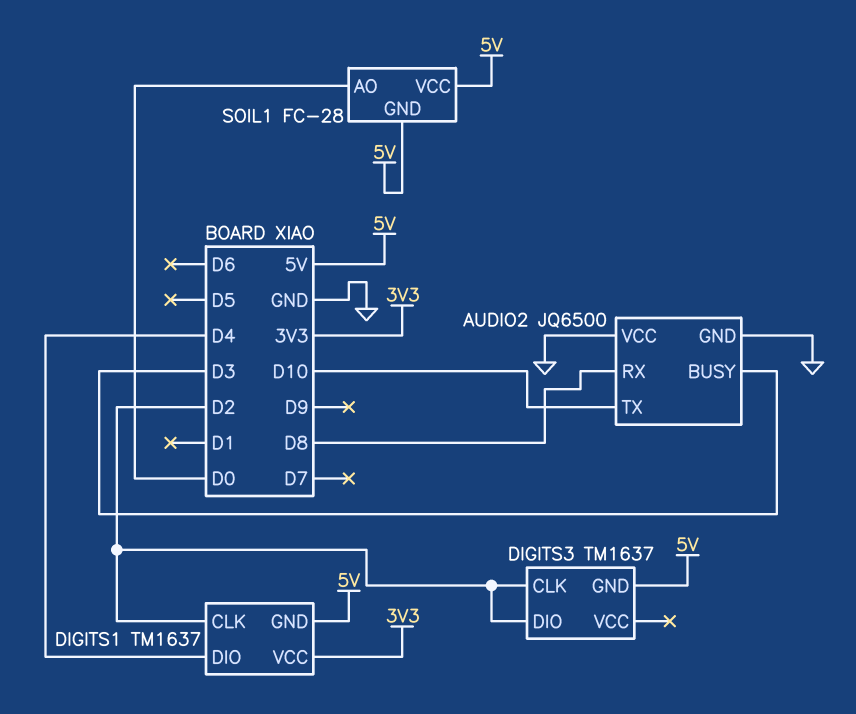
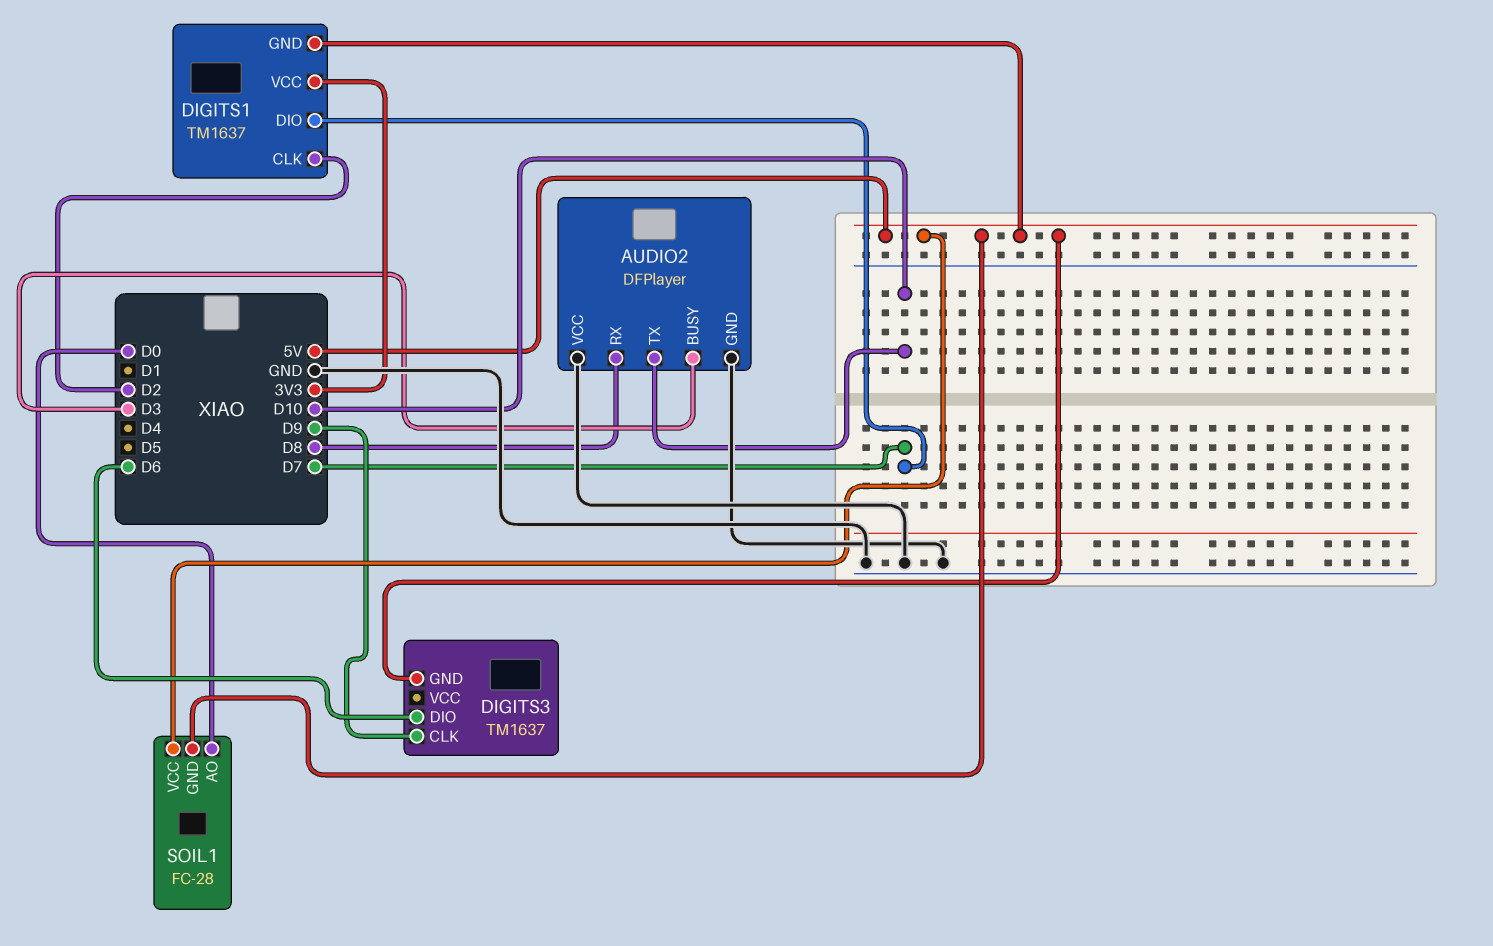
AUDIO2: JQ6500 -> DFPlayer
DIGITS1 pin DIO: D4 -> D7
DIGITS3 pin CLK: D2 -> D9
DIGITS3 pin DIO: D2 -> D6

